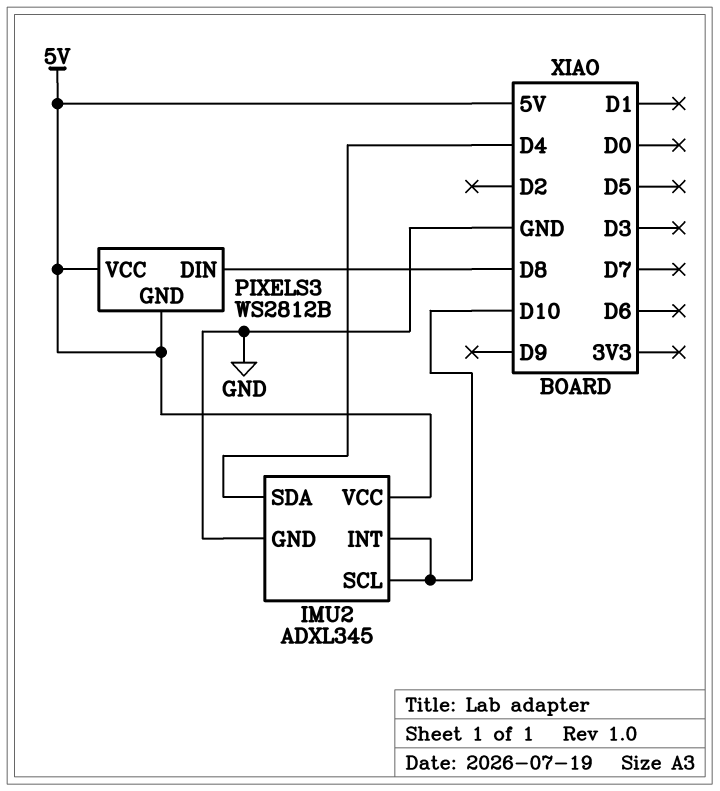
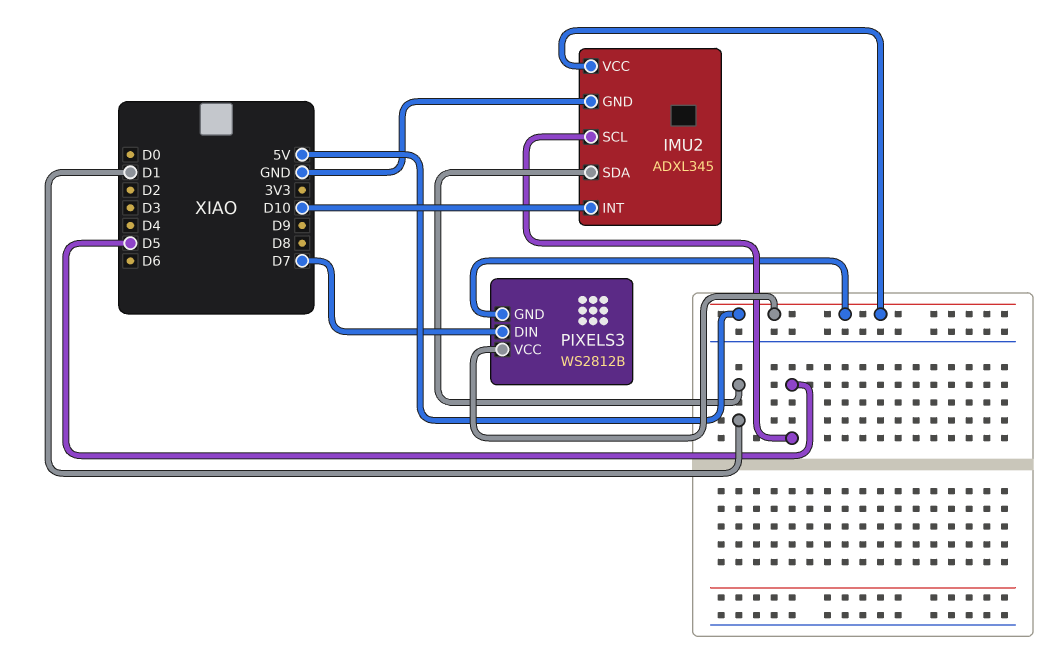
IMU2 pin SCL: D10 -> D5
IMU2 pin SDA: D4 -> D1
PIXELS3 pin DIN: D8 -> D7

